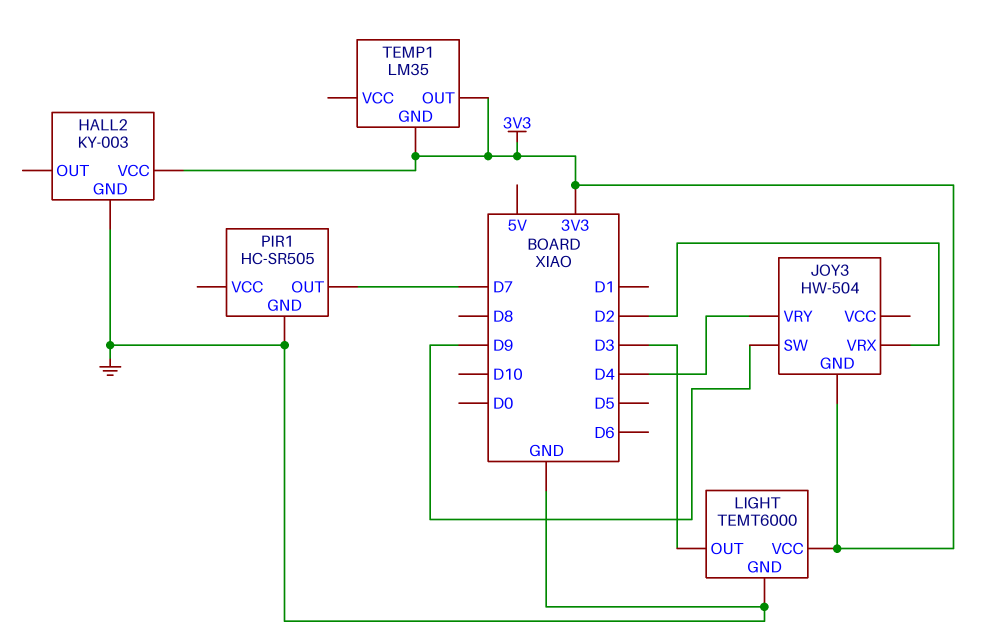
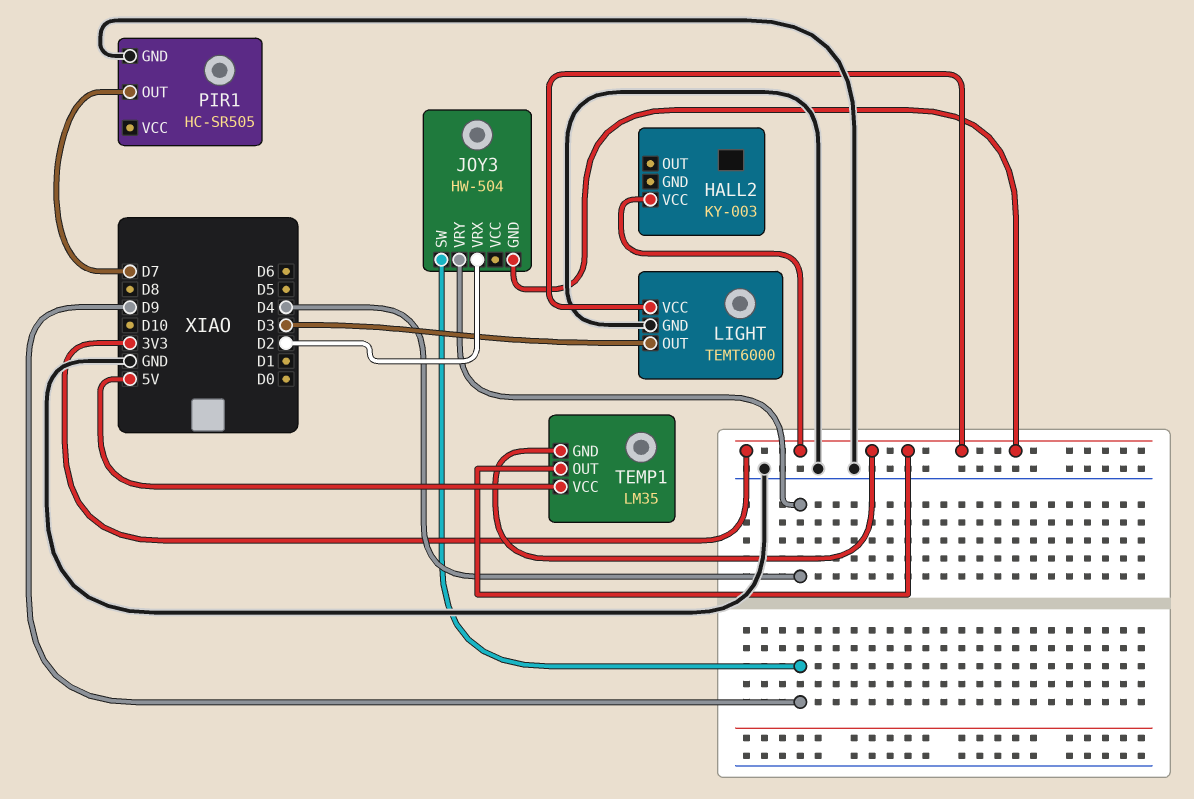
HALL2 pin GND: GND -> none
TEMP1 pin VCC: none -> 5V

